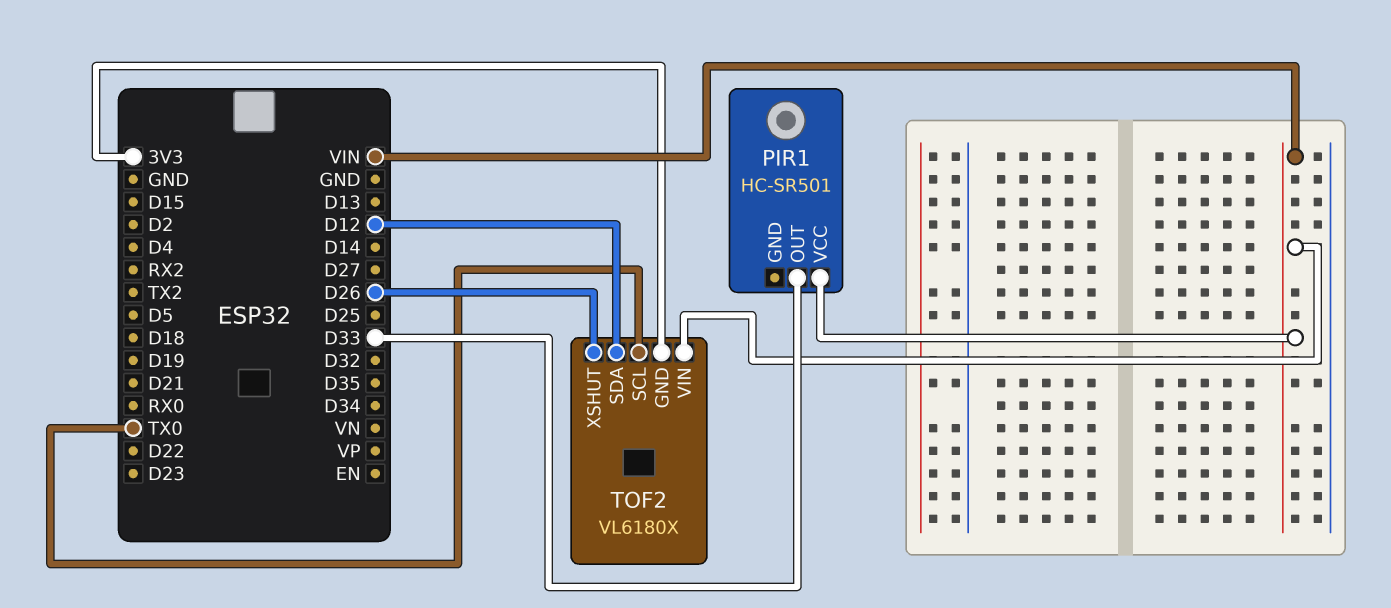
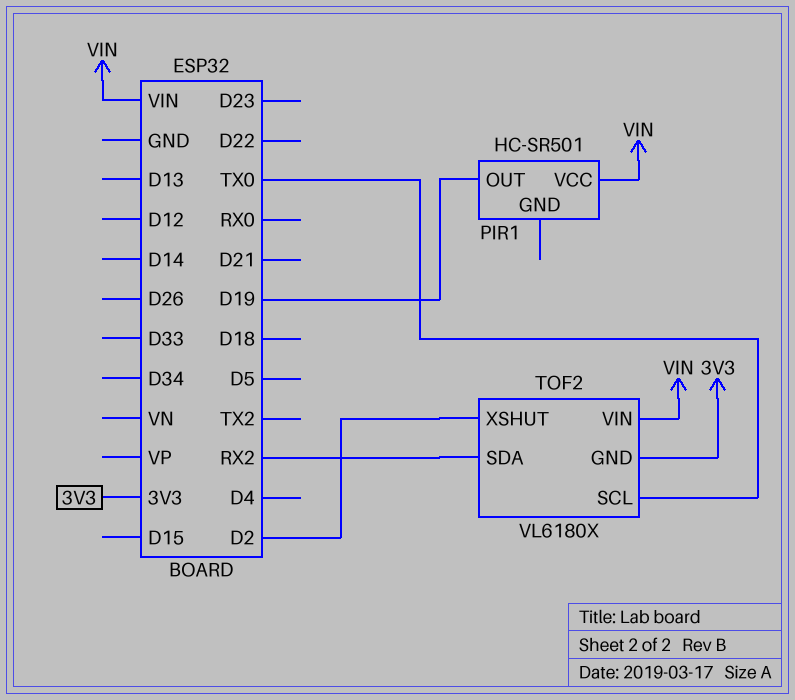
PIR1 pin OUT: D33 -> D19
TOF2 pin SDA: D12 -> RX2
TOF2 pin XSHUT: D26 -> D2

